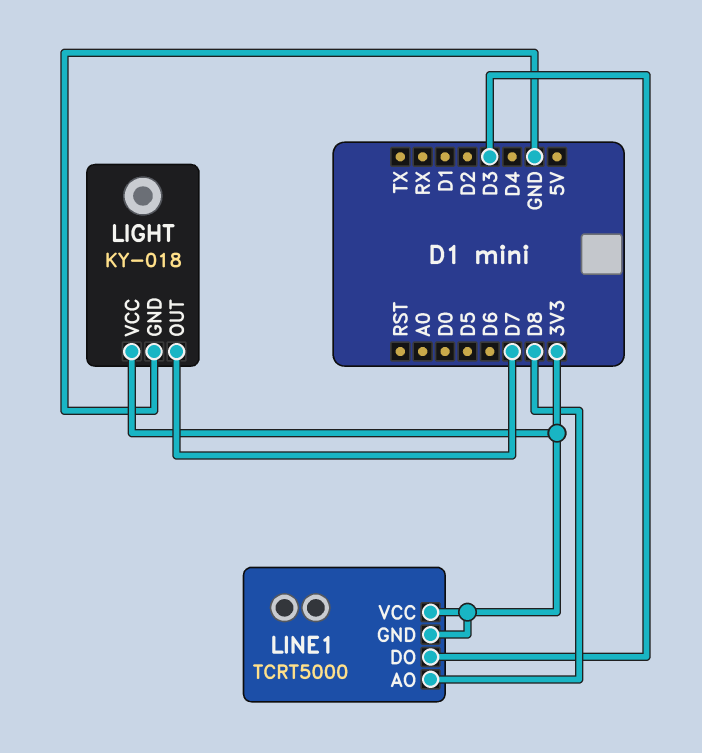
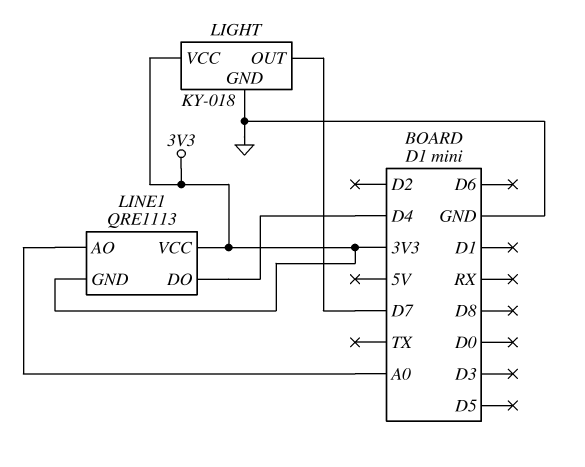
LINE1: TCRT5000 -> QRE1113
LINE1 pin AO: D8 -> A0
LINE1 pin DO: D3 -> D4

